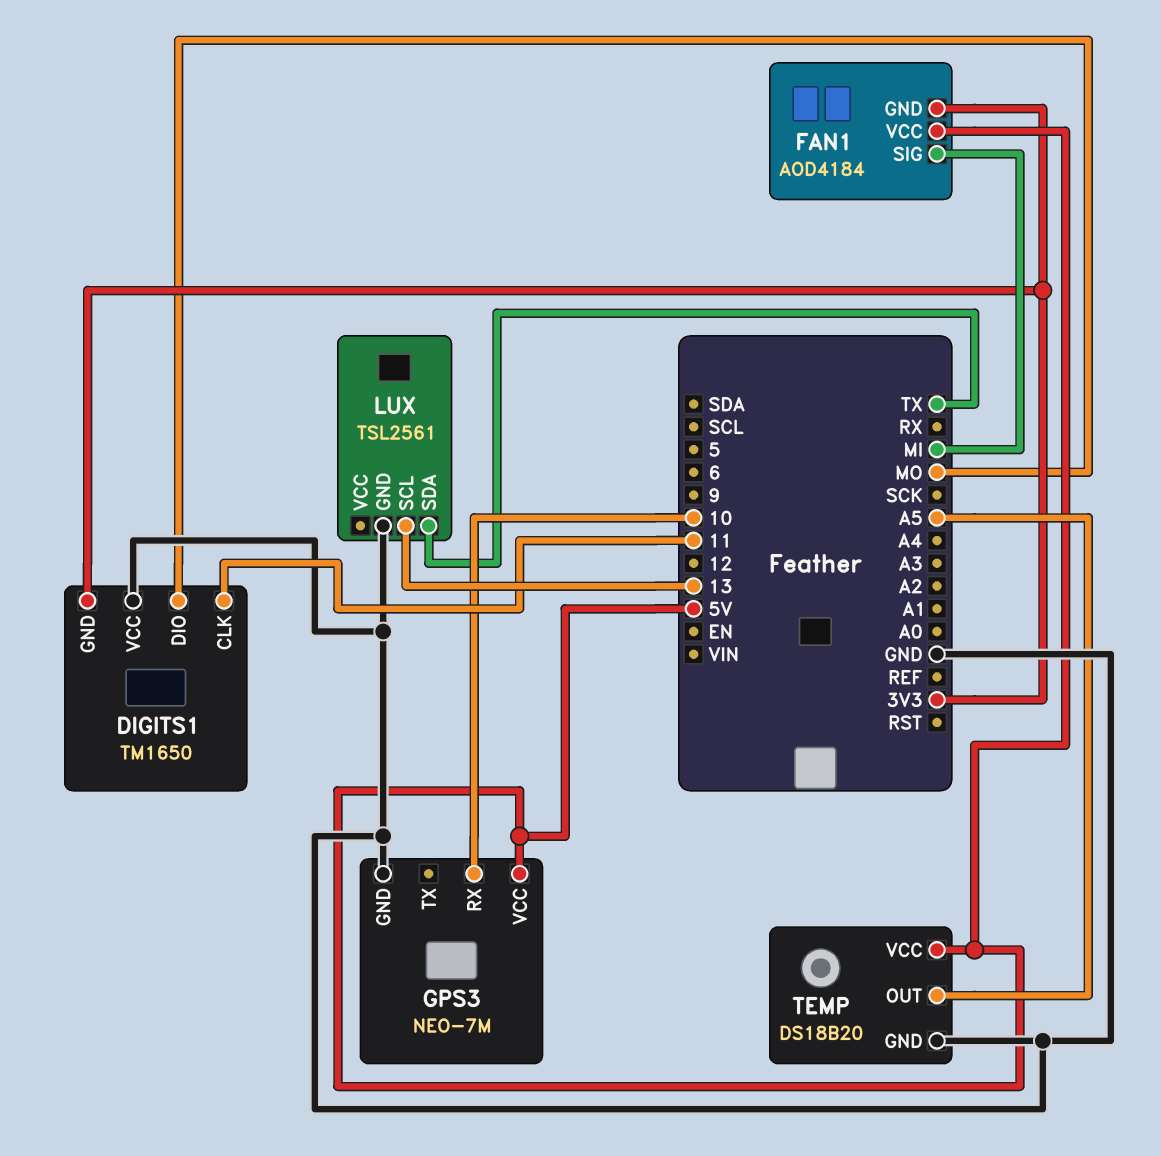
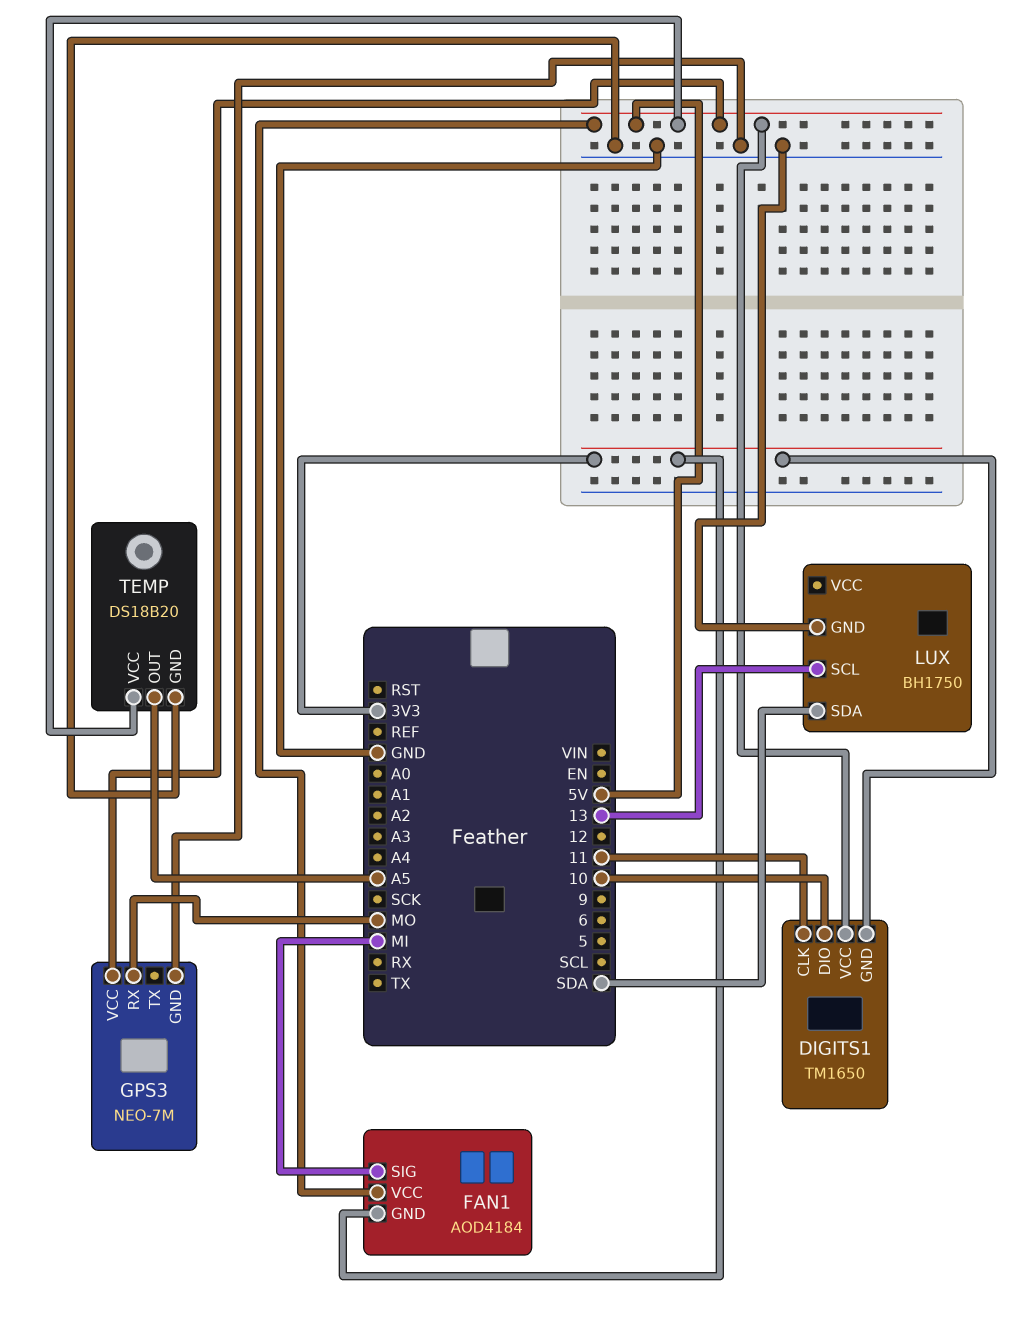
DIGITS1 pin DIO: MO -> 10
DIGITS1 pin VCC: GND -> 5V
GPS3 pin RX: 10 -> MO
LUX: TSL2561 -> BH1750
LUX pin SDA: TX -> SDA

